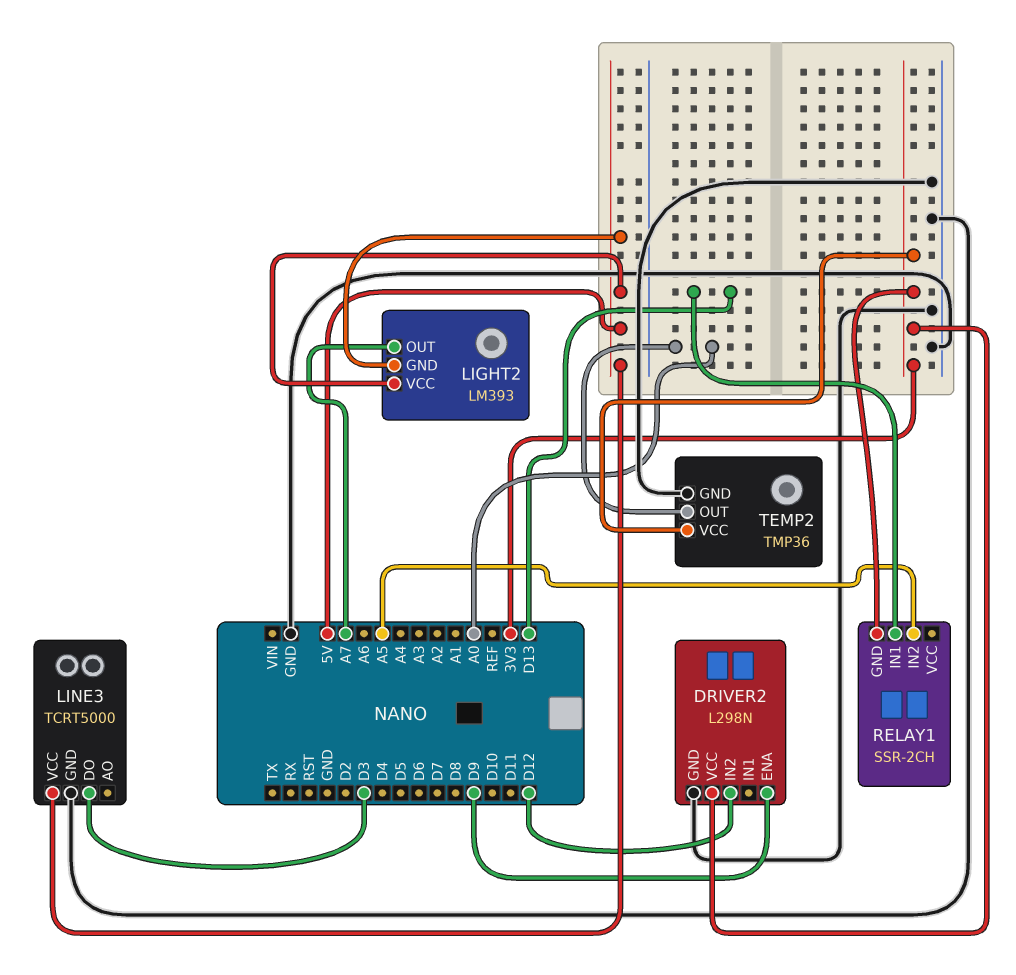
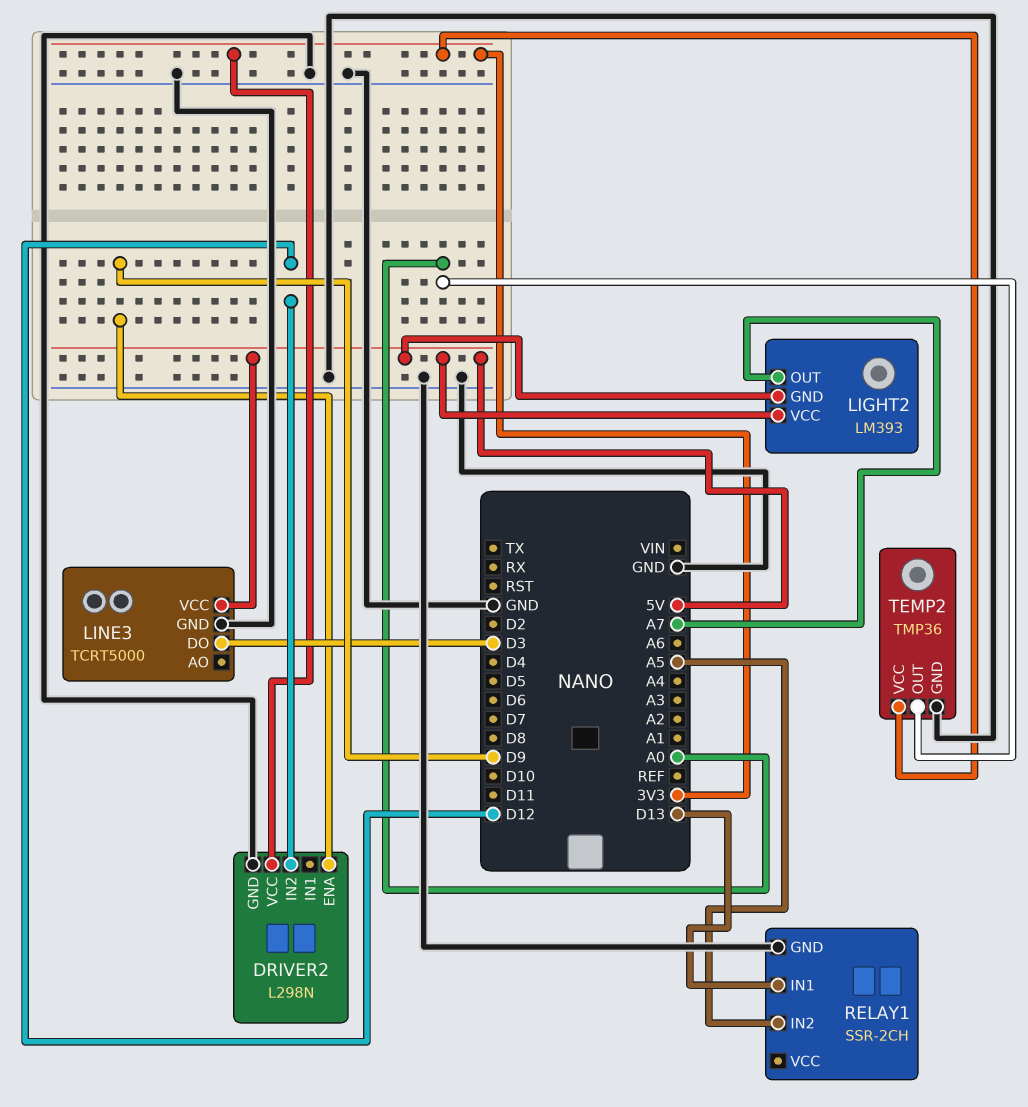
RELAY1 pin GND: 3V3 -> GND

